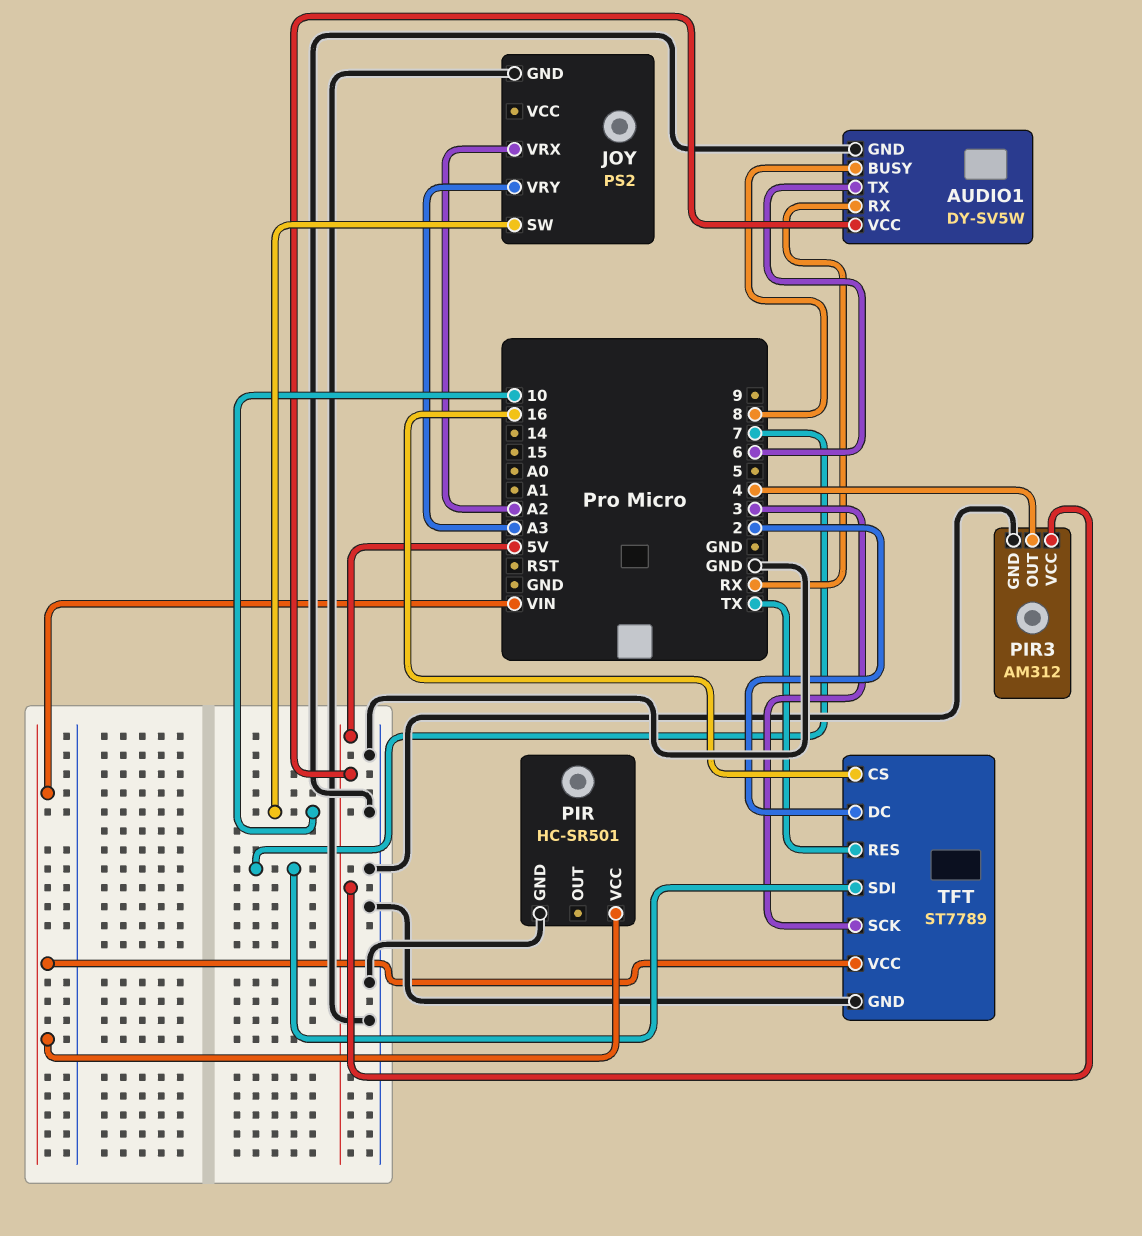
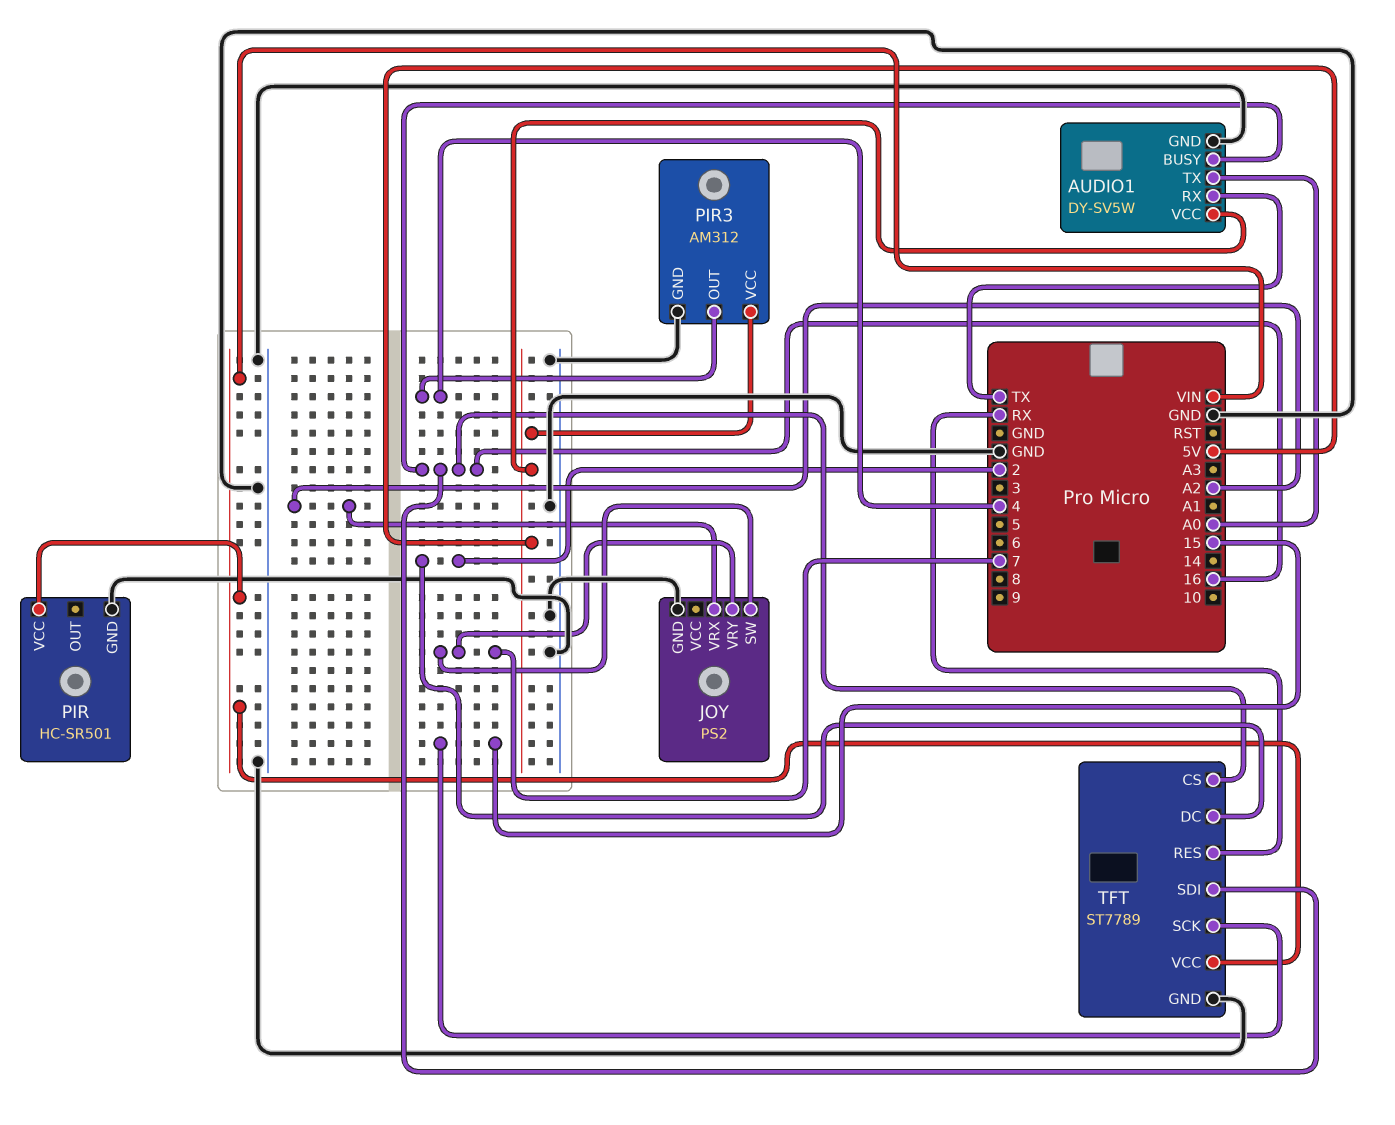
AUDIO1 pin BUSY: 8 -> 16
AUDIO1 pin RX: RX -> TX
AUDIO1 pin TX: 6 -> A0
JOY pin SW: 10 -> 7
JOY pin VRY: A3 -> 7
TFT pin RES: TX -> RX
TFT pin SCK: 3 -> 15
TFT pin SDI: 7 -> 16

